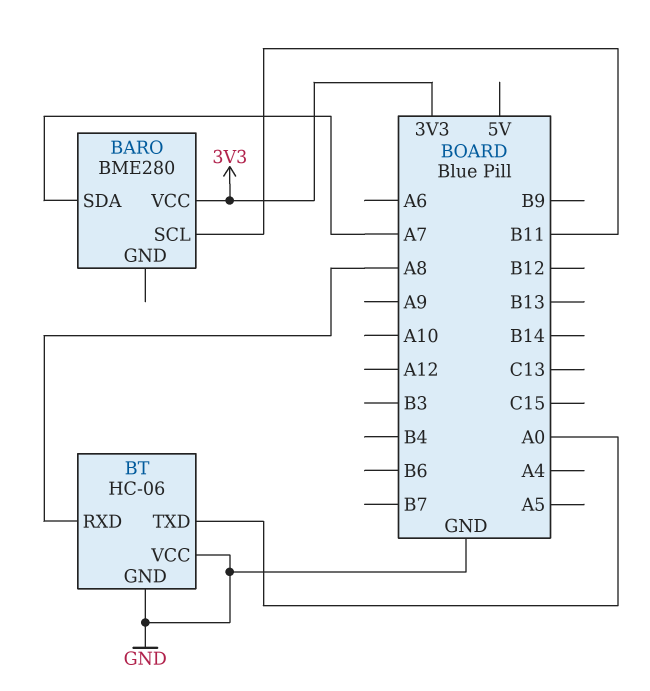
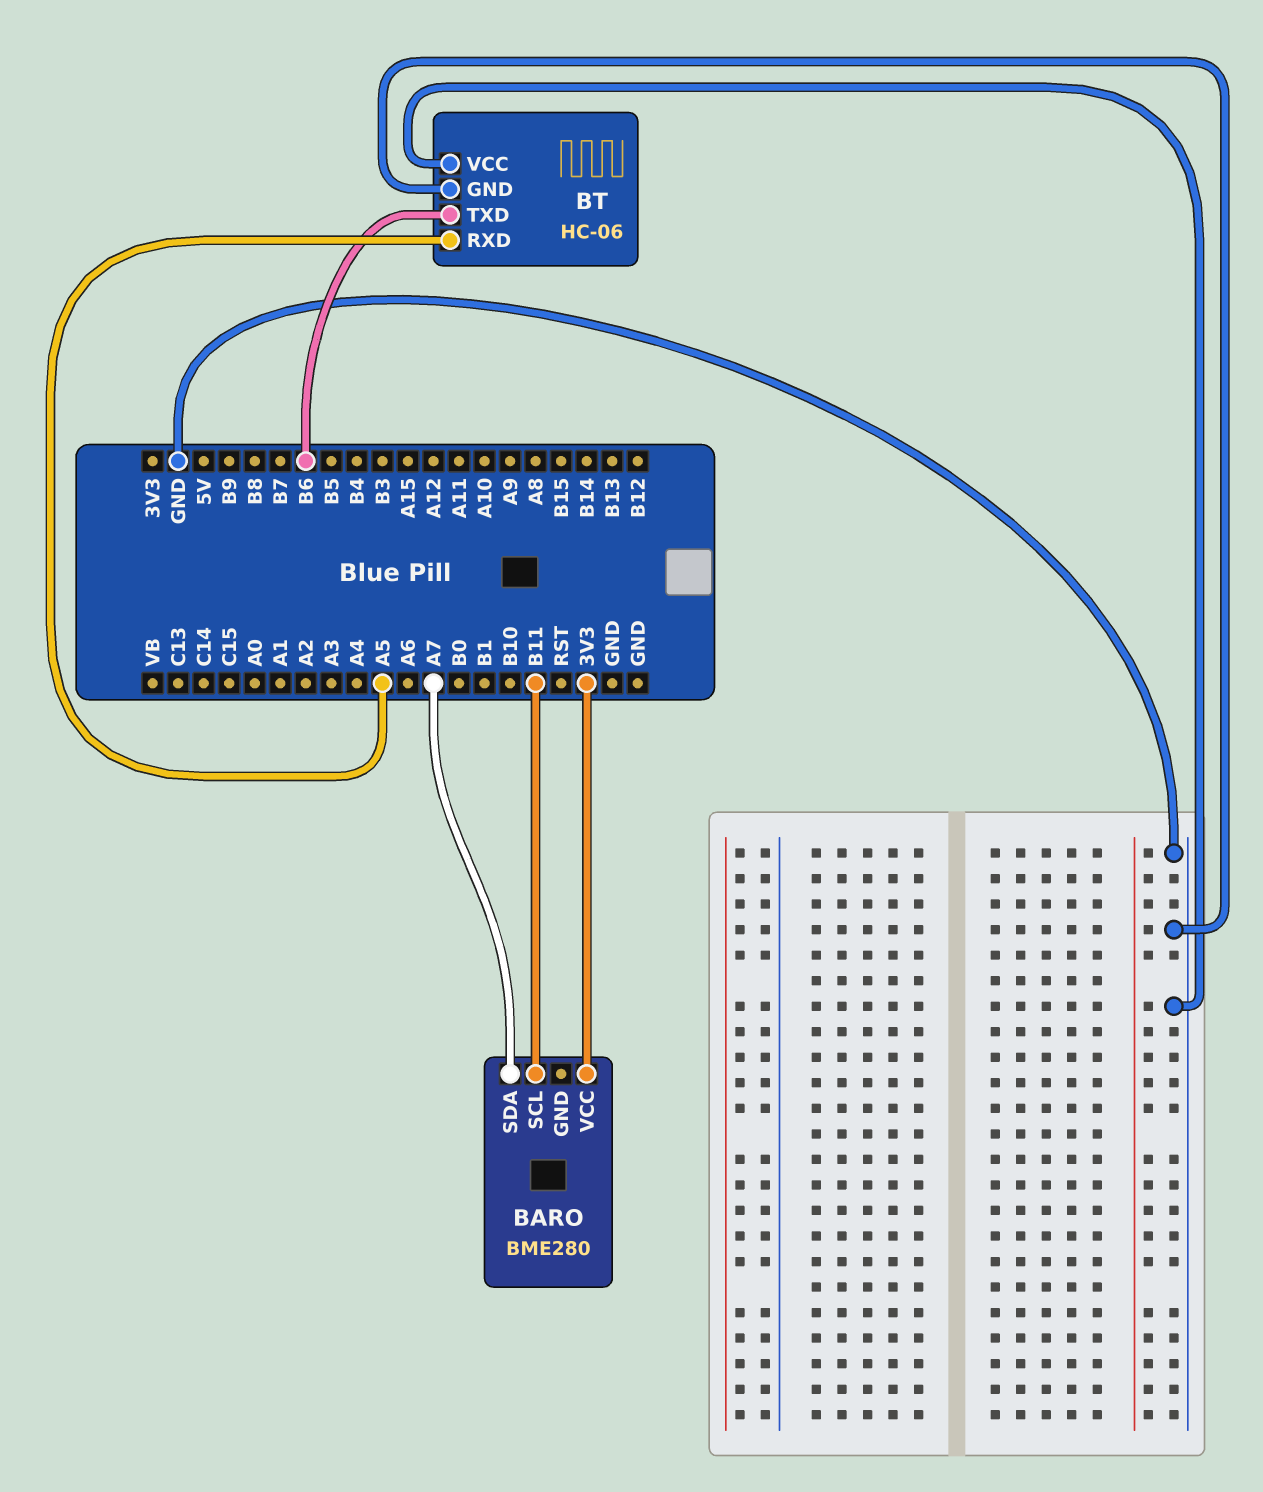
BT pin RXD: A8 -> A5
BT pin TXD: A0 -> B6

